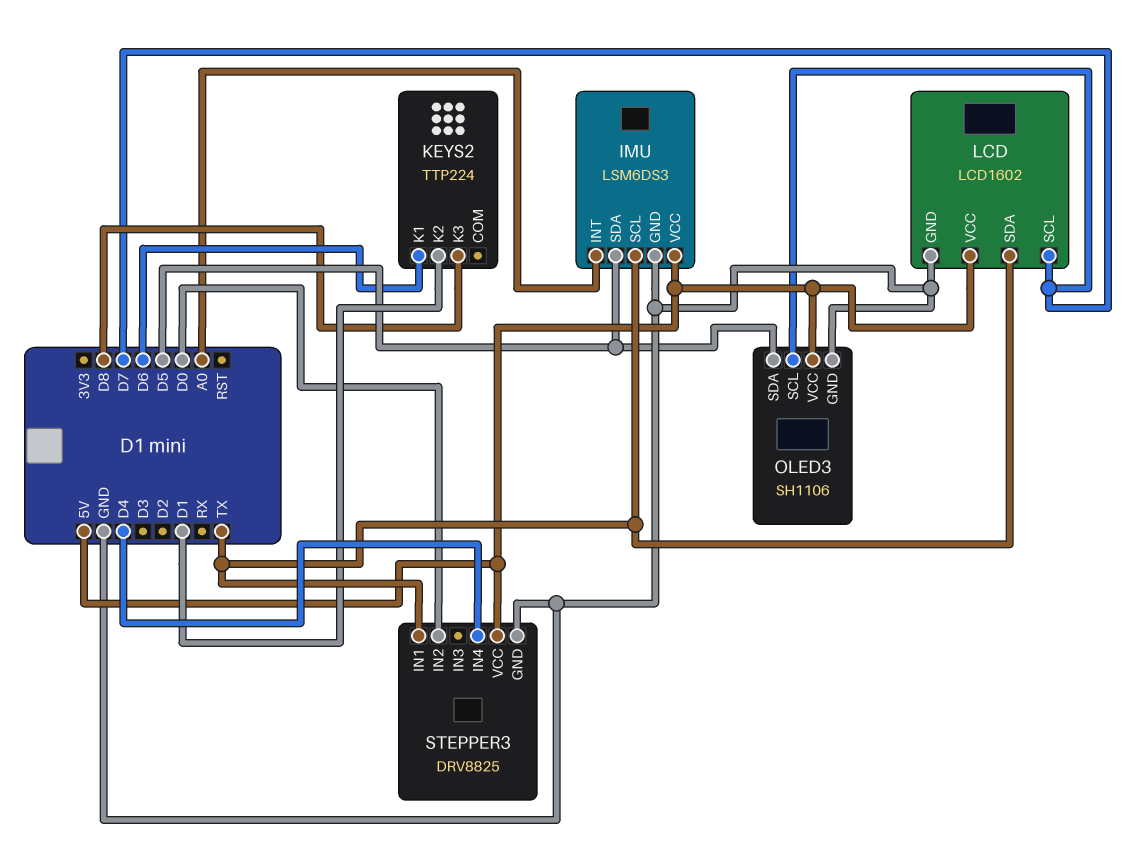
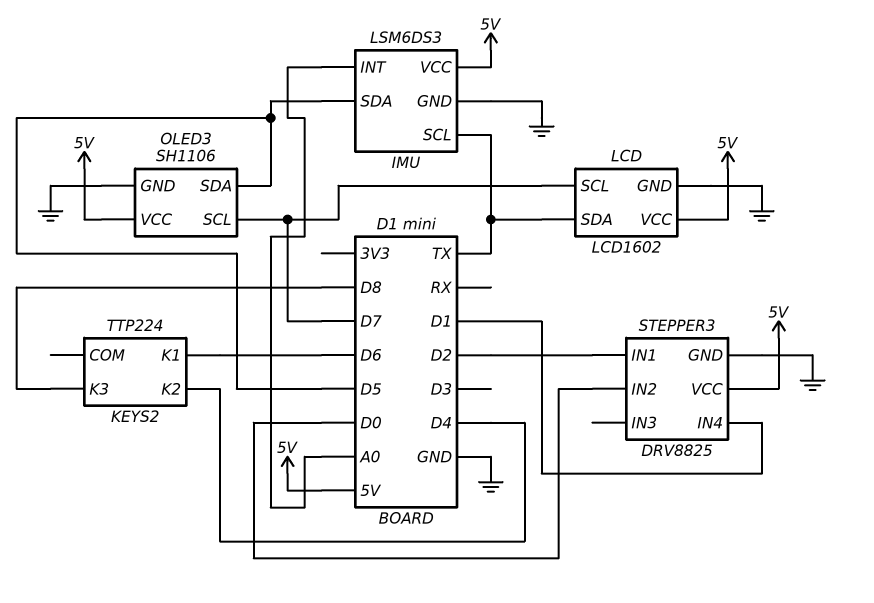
KEYS2 pin K2: D1 -> D4
STEPPER3 pin IN1: TX -> D2
STEPPER3 pin IN4: D4 -> D1

